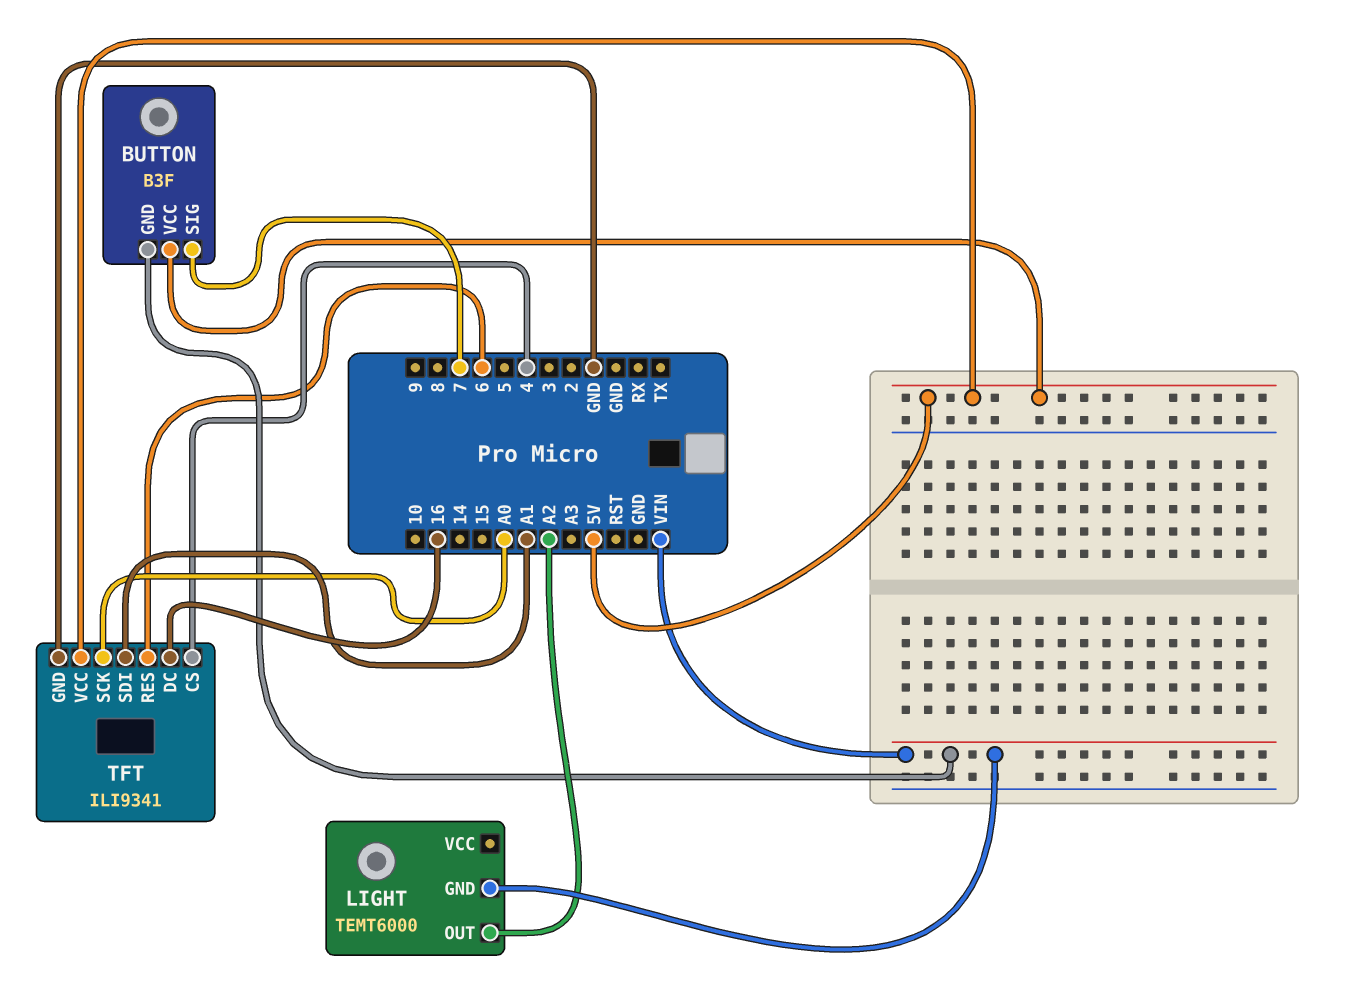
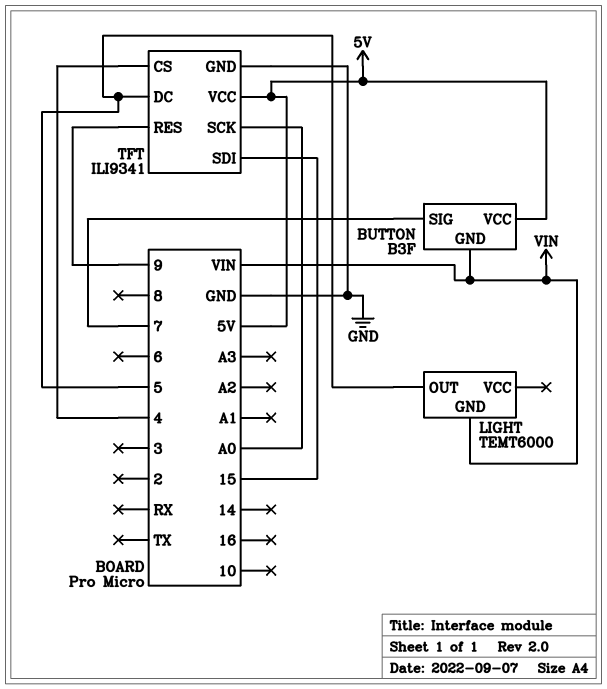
LIGHT pin OUT: A2 -> 5
TFT pin DC: 16 -> 5
TFT pin RES: 6 -> 9
TFT pin SDI: A1 -> 15

